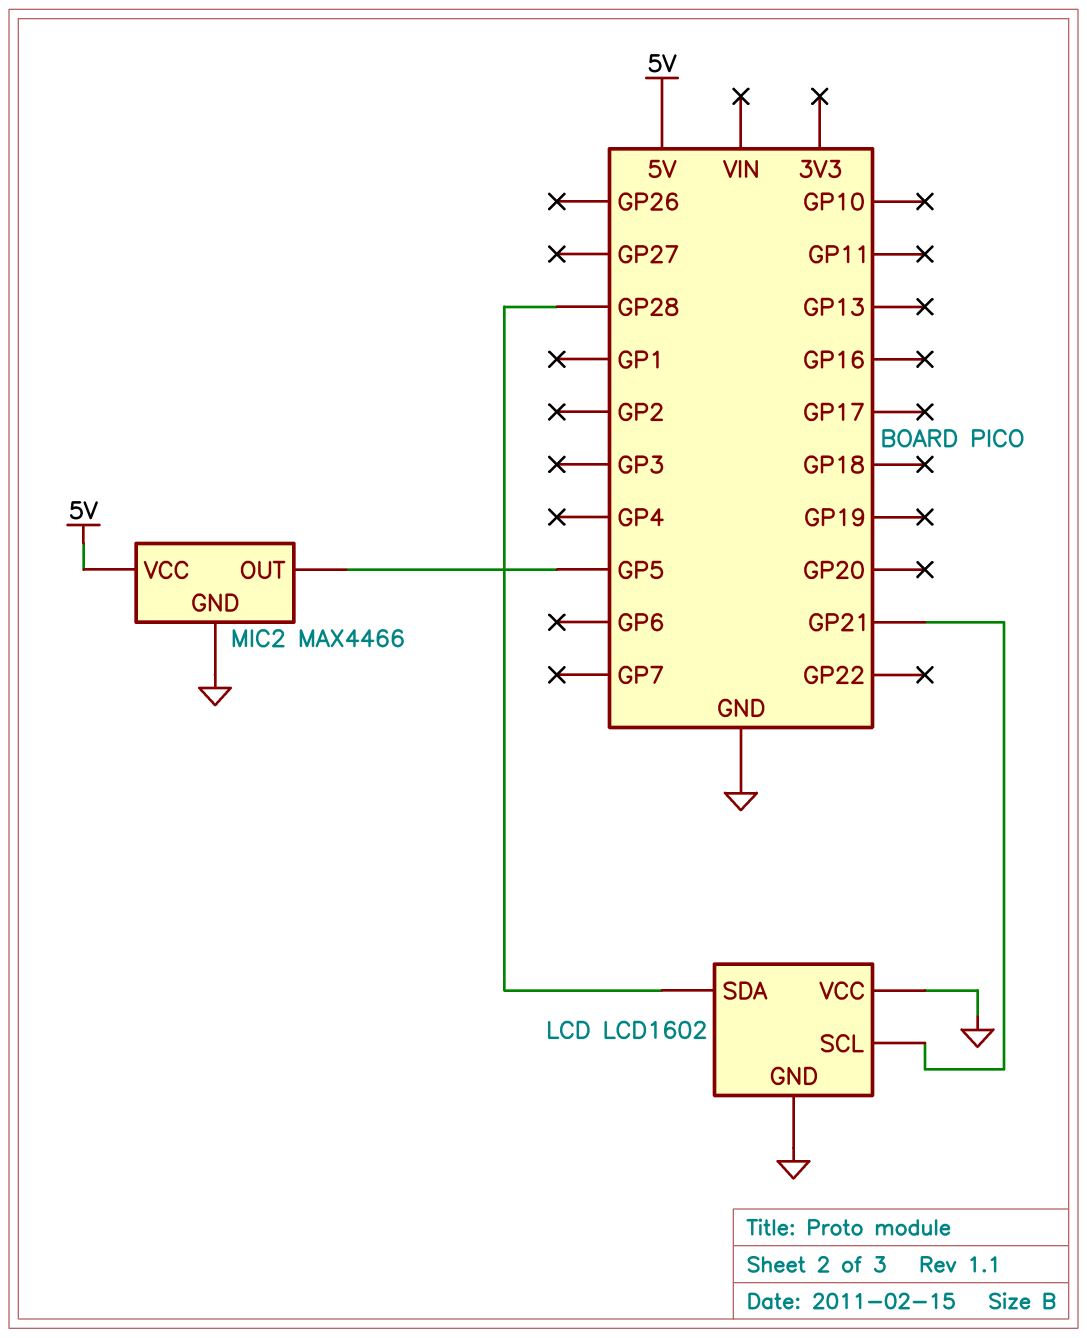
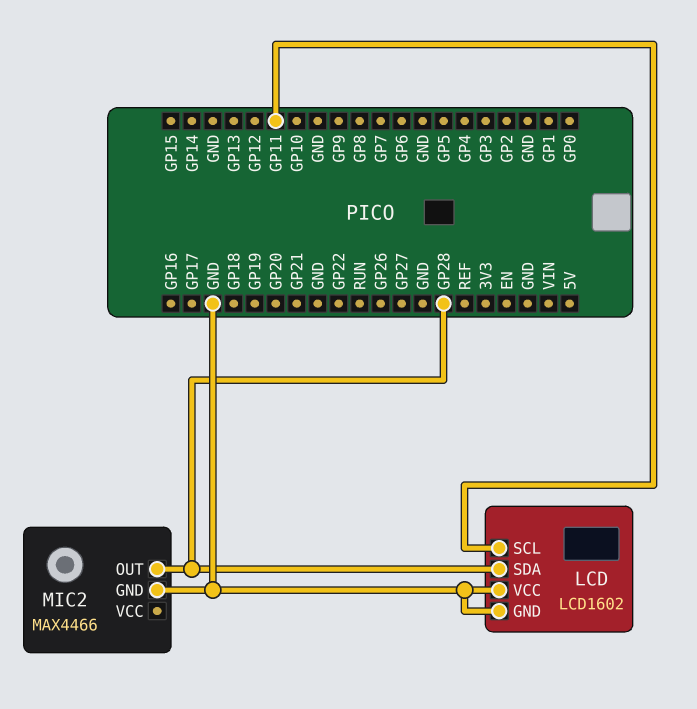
LCD pin SCL: GP21 -> GP11
MIC2 pin OUT: GP5 -> GP28
MIC2 pin VCC: 5V -> none

